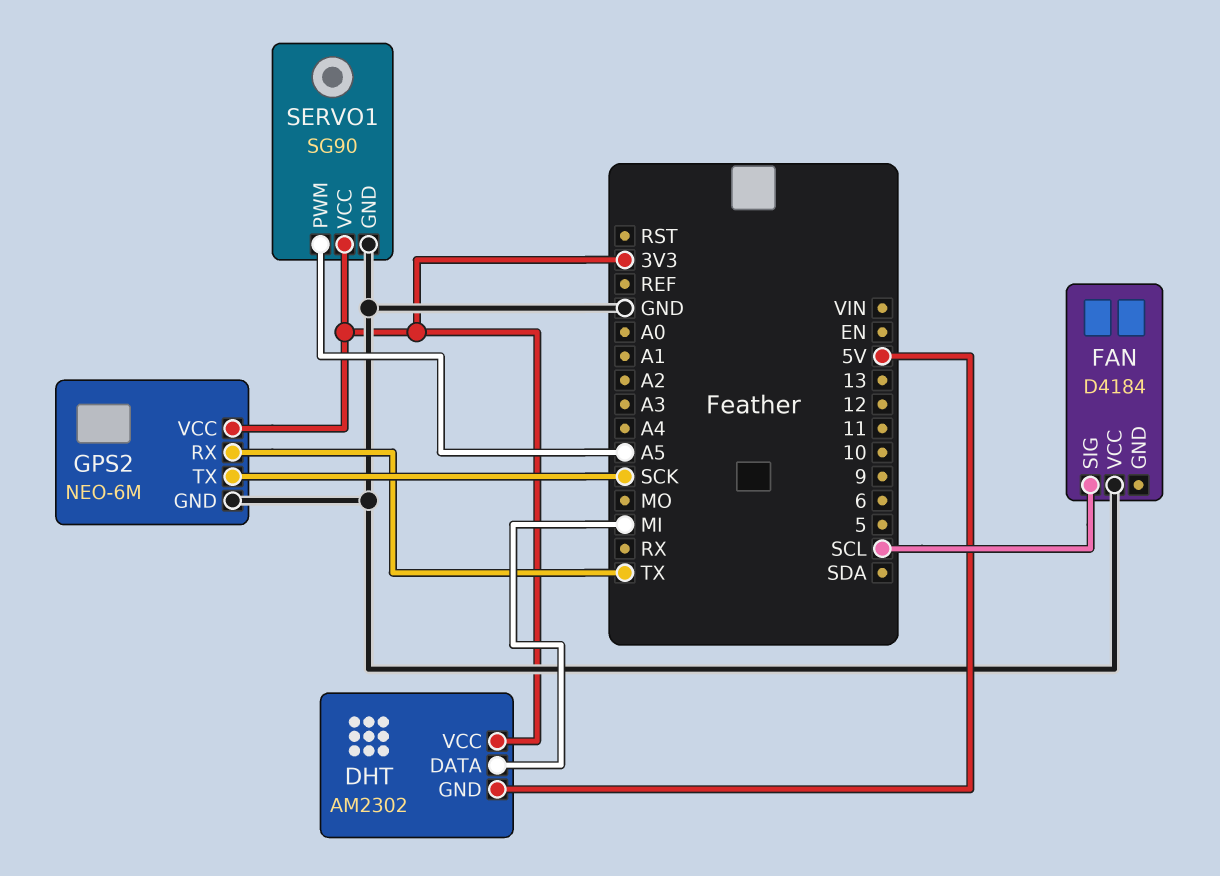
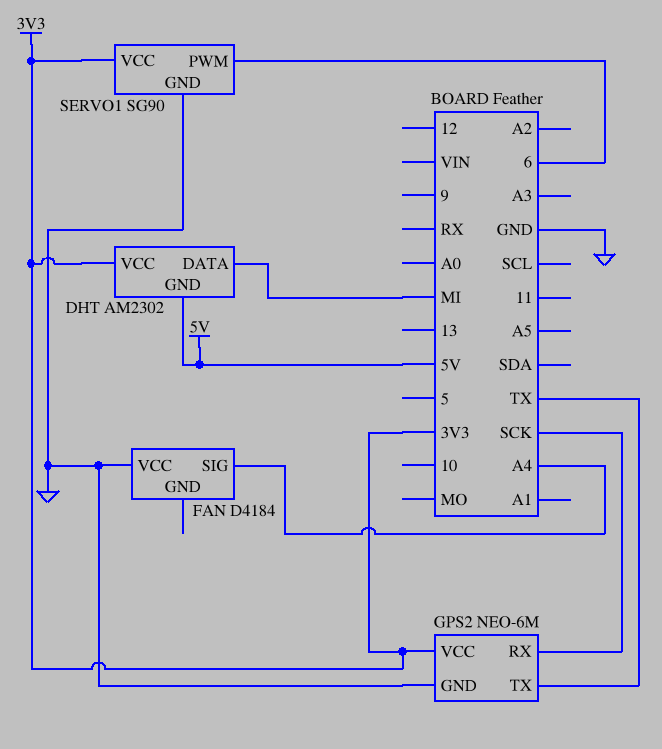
FAN pin SIG: SCL -> A4
GPS2 pin RX: TX -> SCK
GPS2 pin TX: SCK -> TX
SERVO1 pin PWM: A5 -> 6

